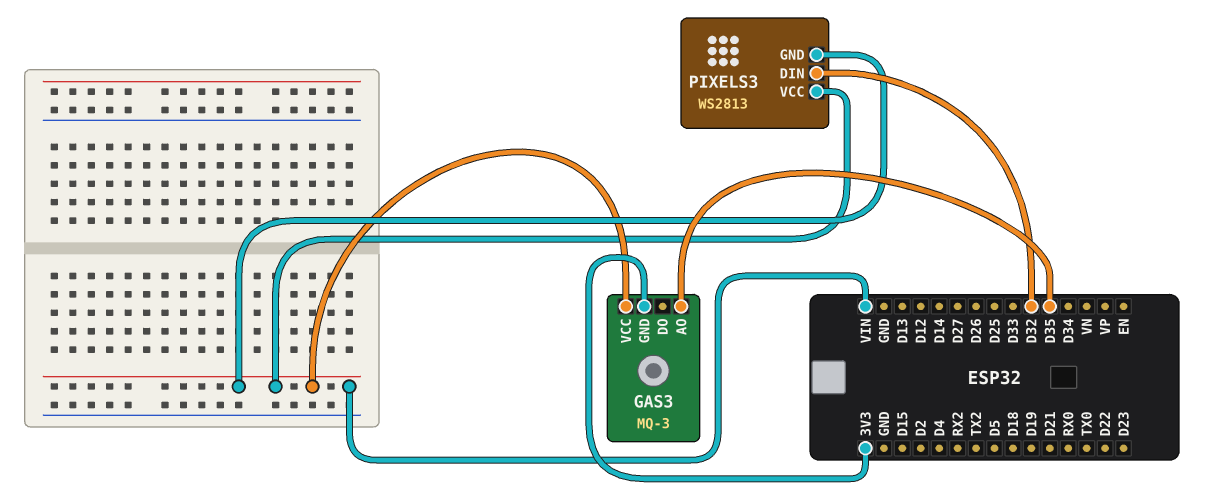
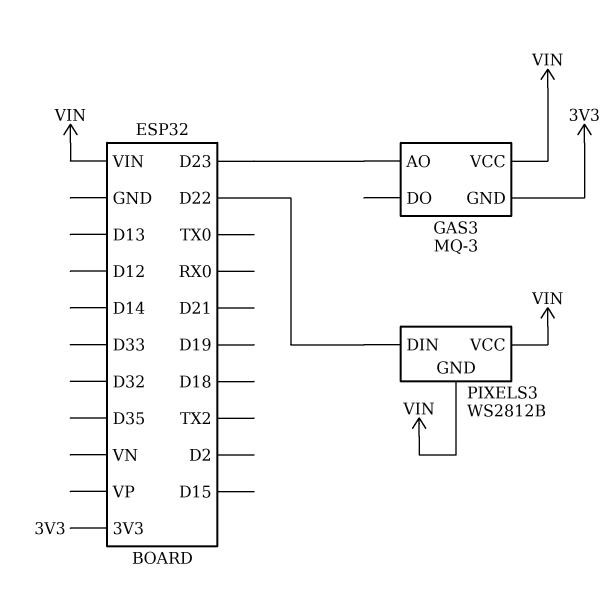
GAS3 pin AO: D35 -> D23
PIXELS3: WS2813 -> WS2812B
PIXELS3 pin DIN: D32 -> D22

